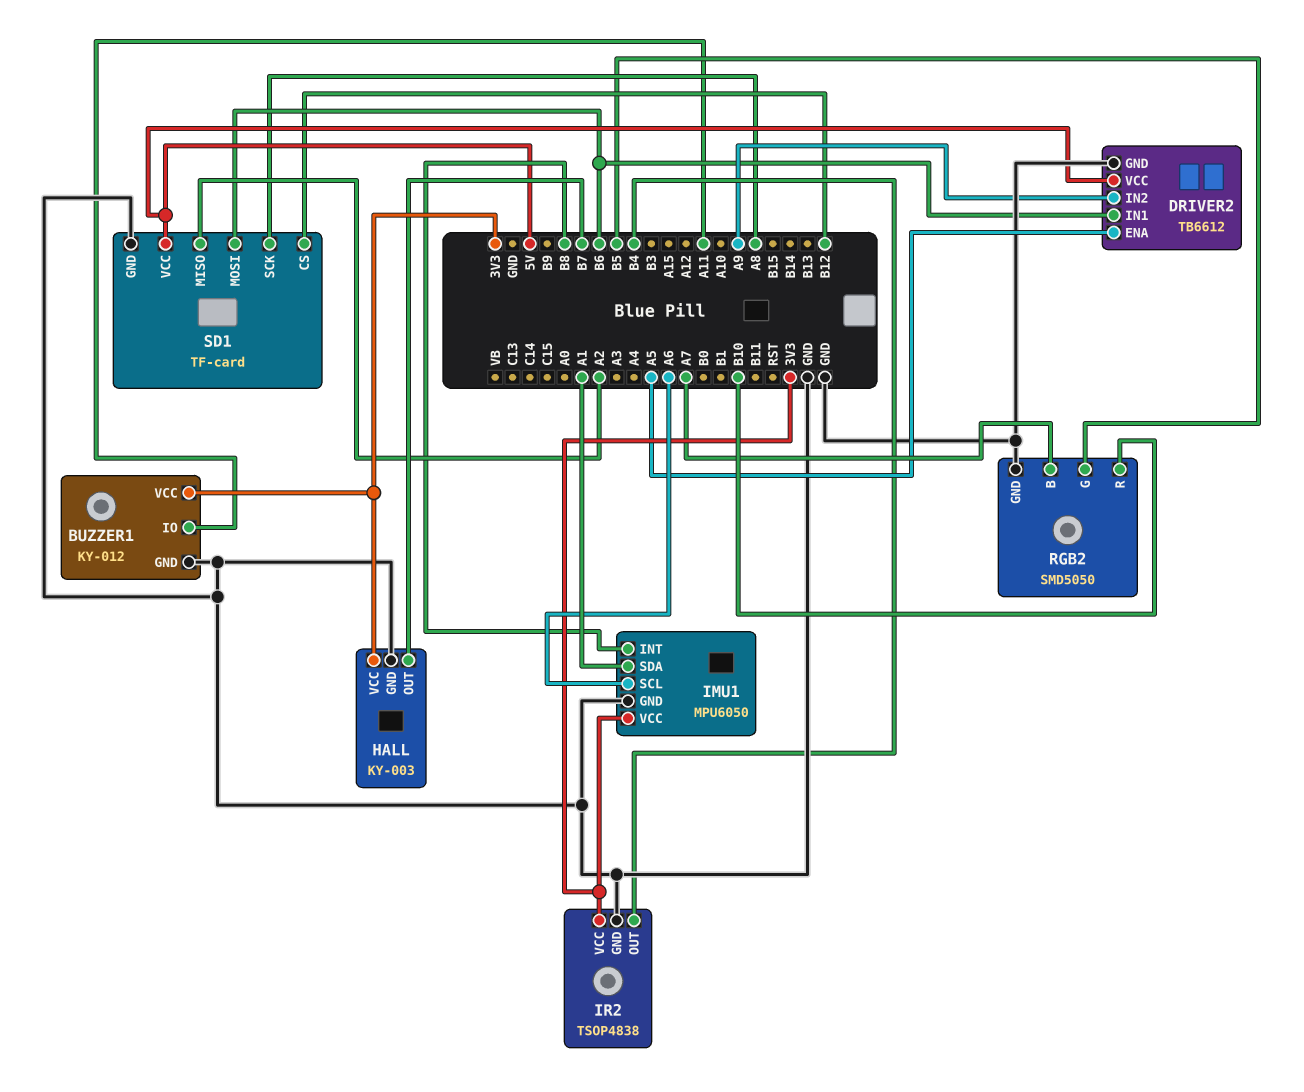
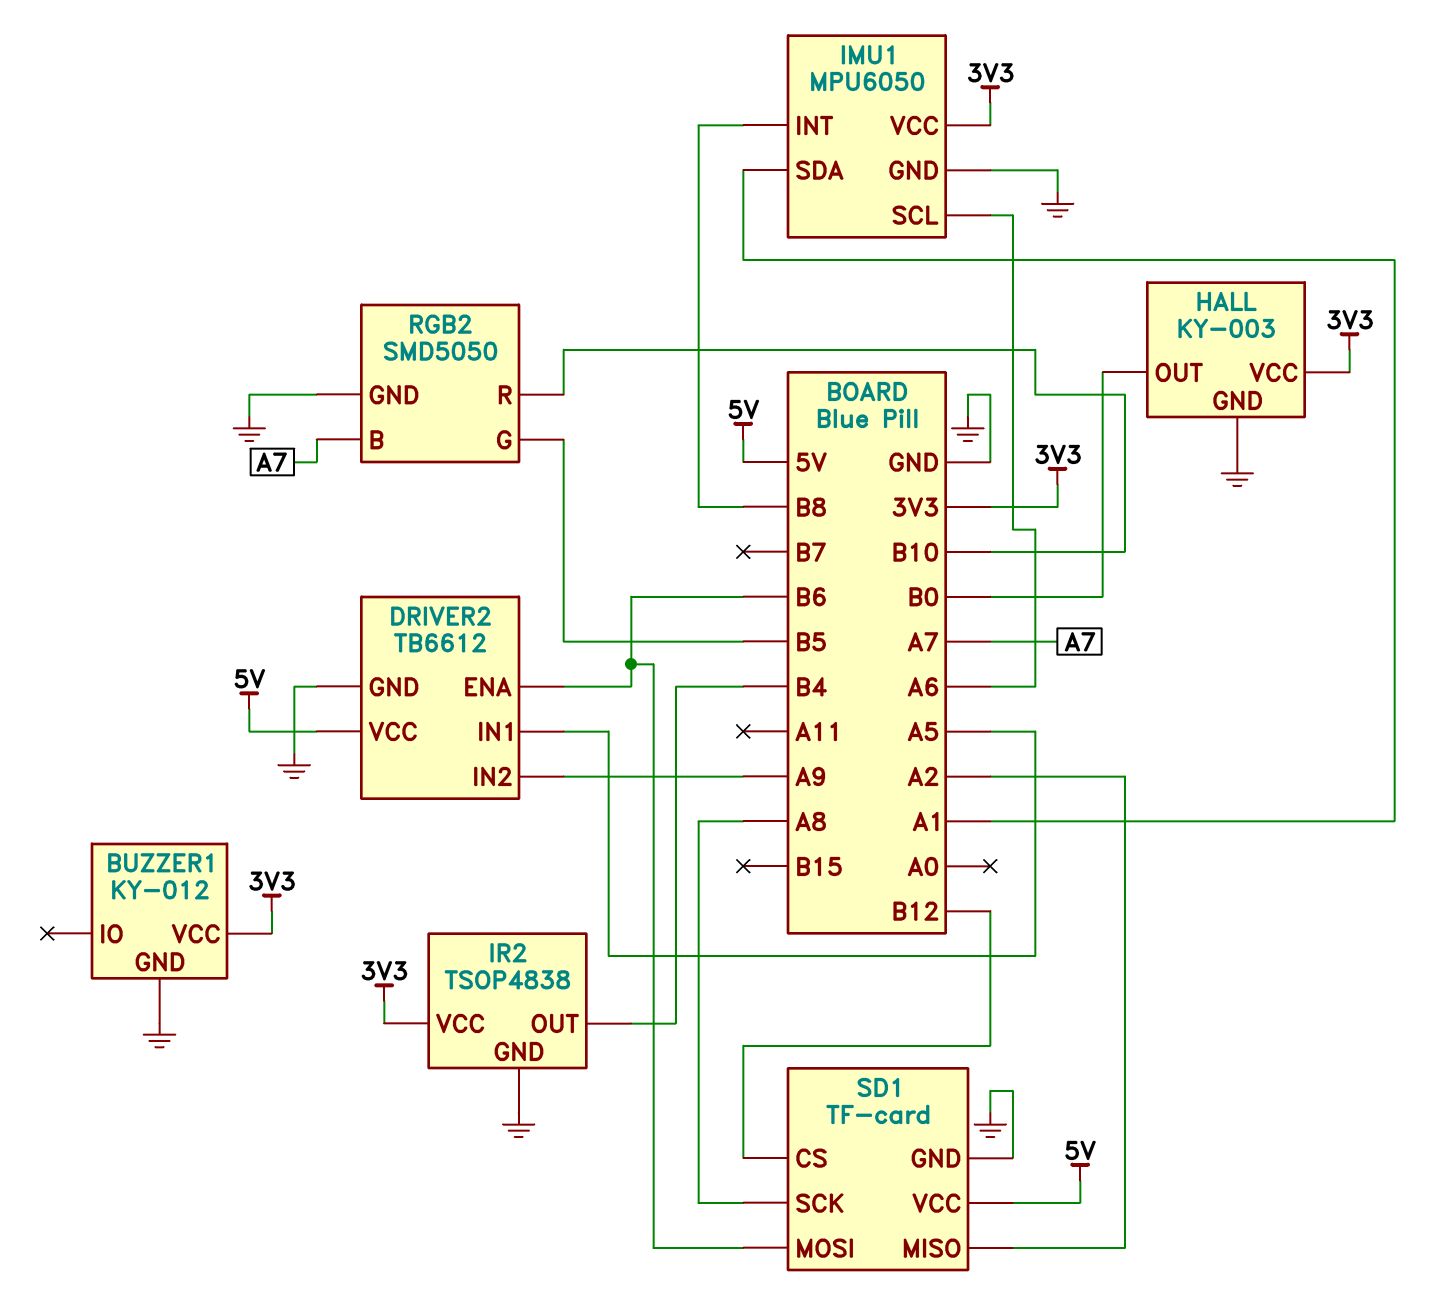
BUZZER1 pin IO: A11 -> none
DRIVER2 pin ENA: A5 -> B6
DRIVER2 pin IN1: B6 -> A5
HALL pin OUT: B7 -> B0

